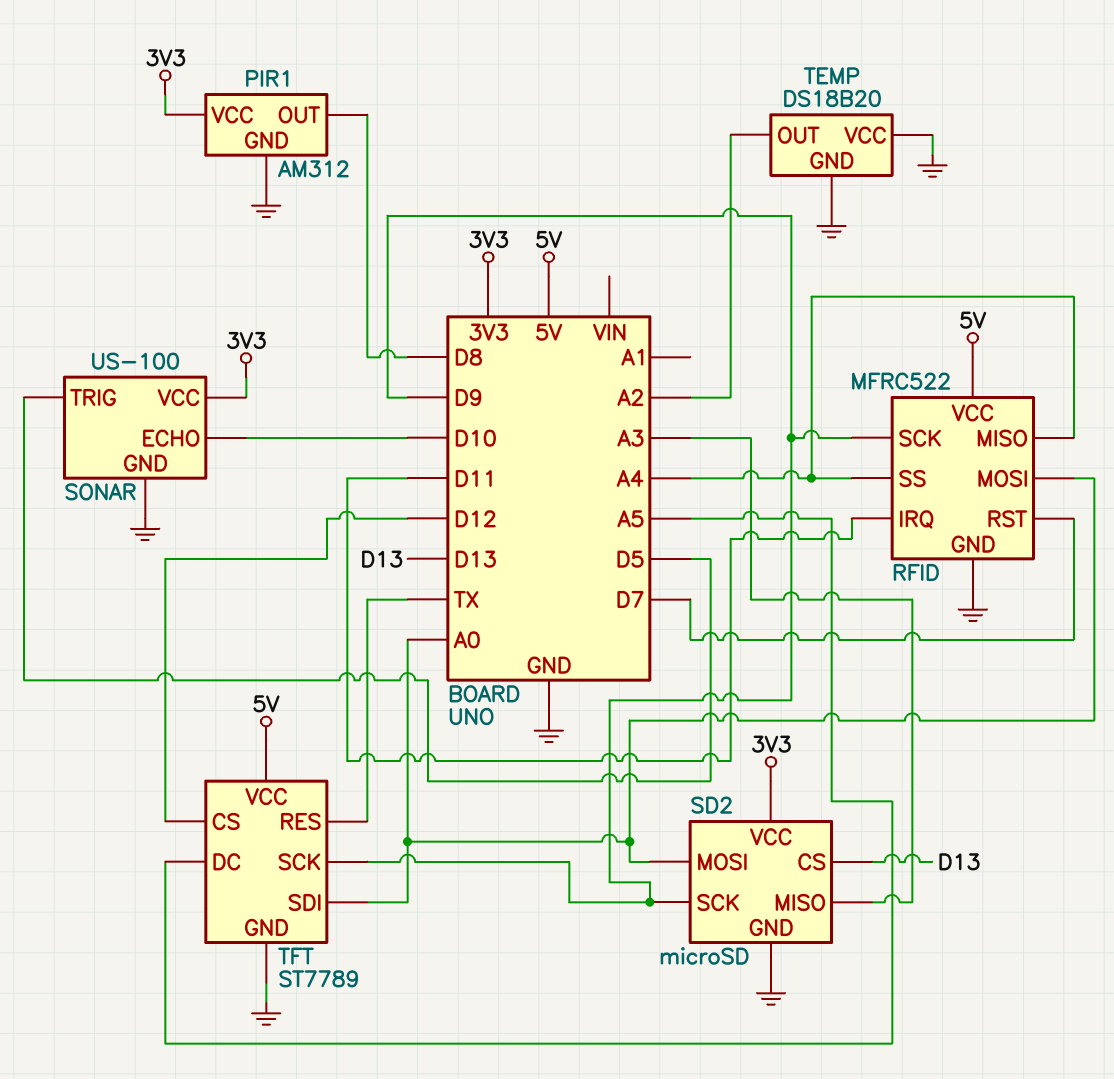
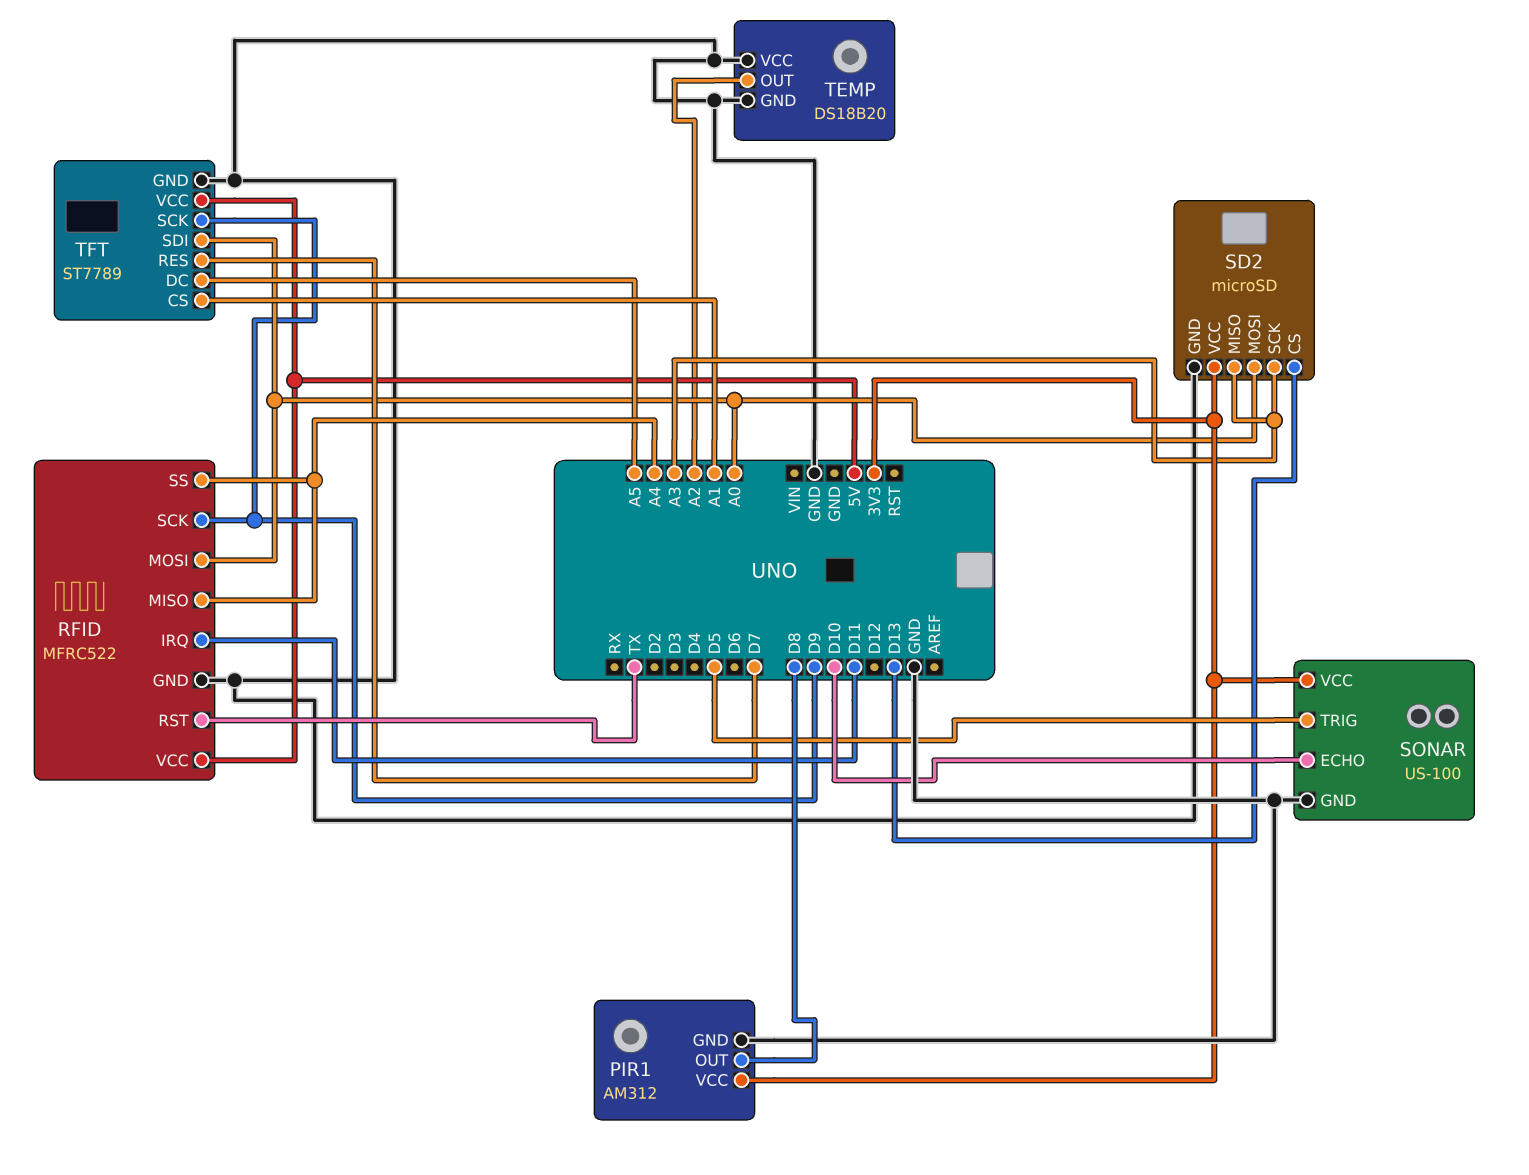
RFID pin RST: D7 -> TX
SD2 pin SCK: D9 -> A3
TFT pin CS: D12 -> A1
TFT pin RES: TX -> D7

